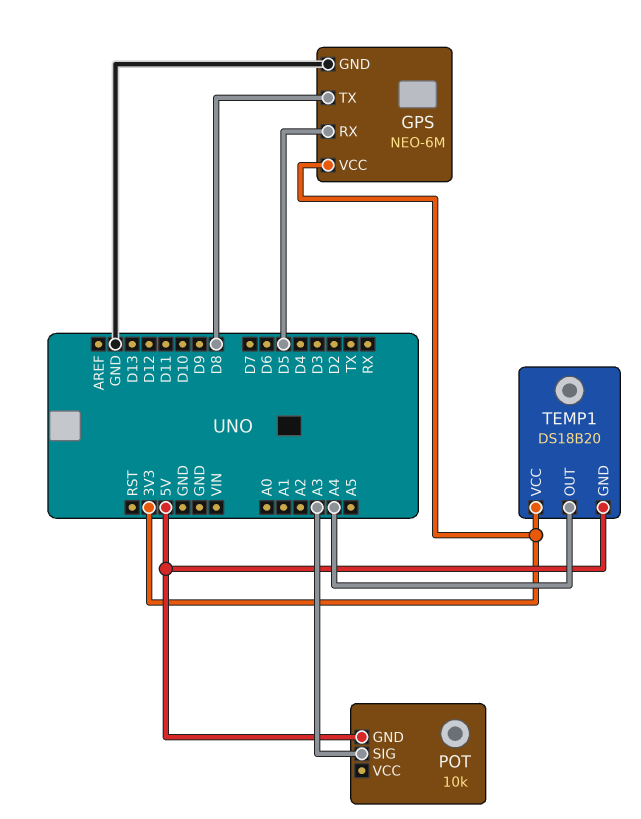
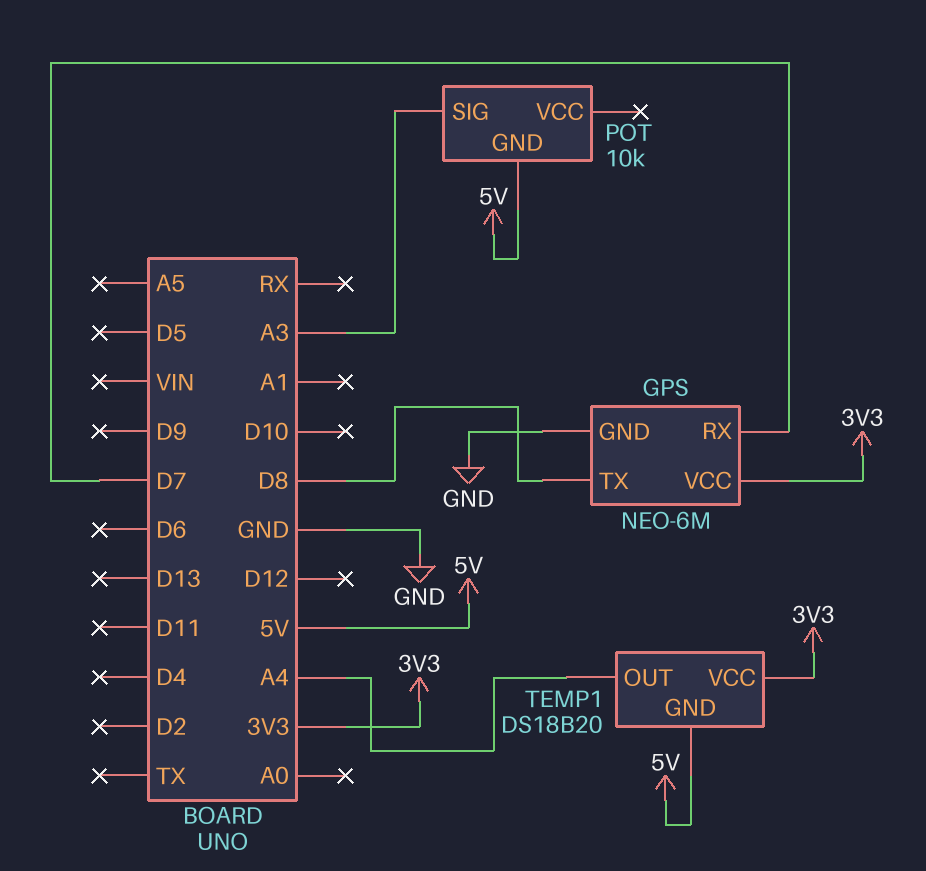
GPS pin RX: D5 -> D7

